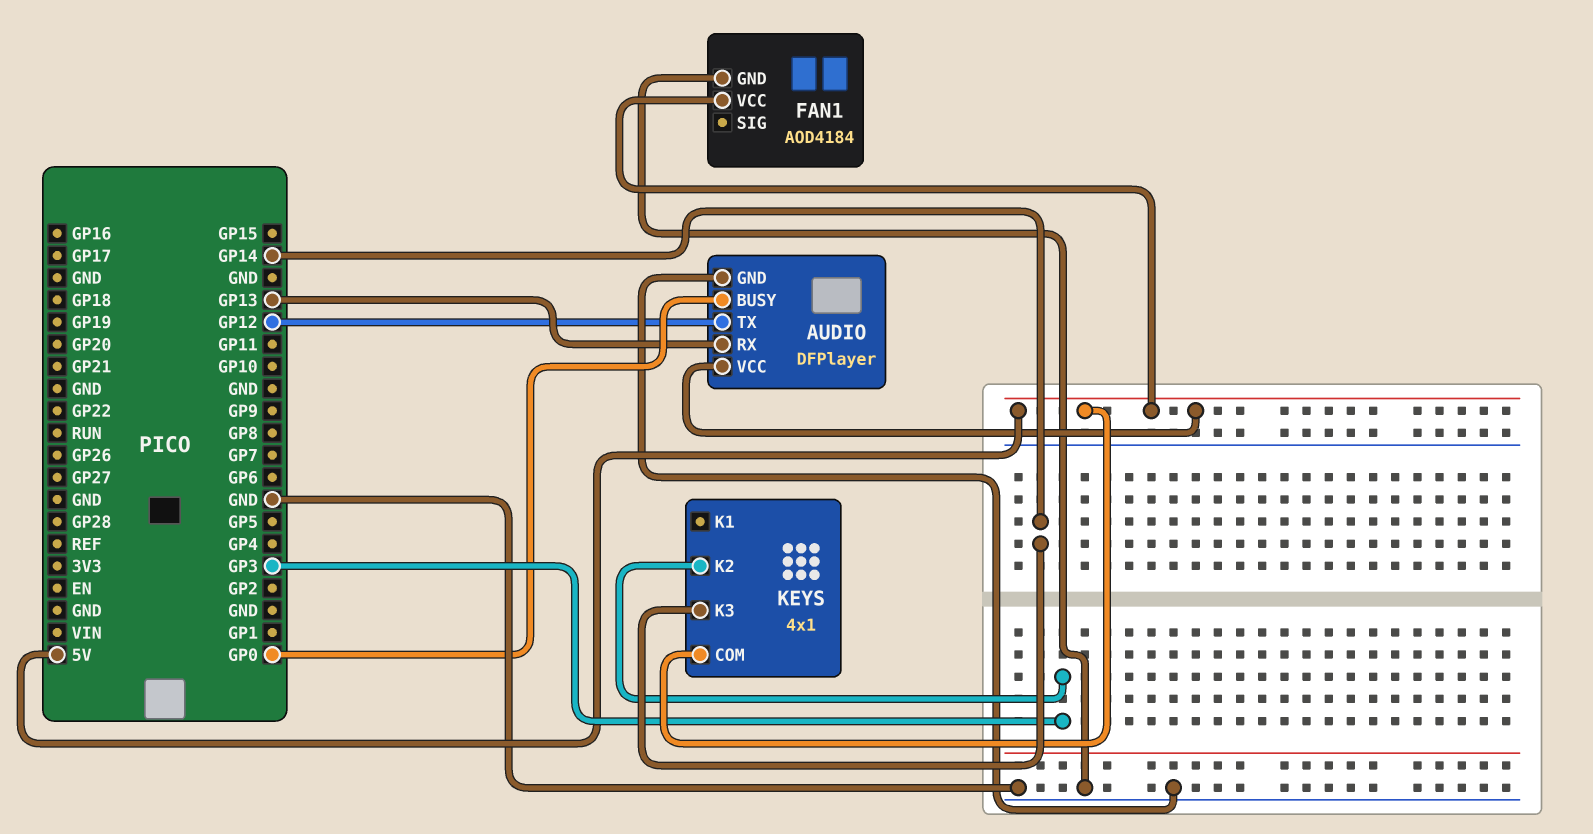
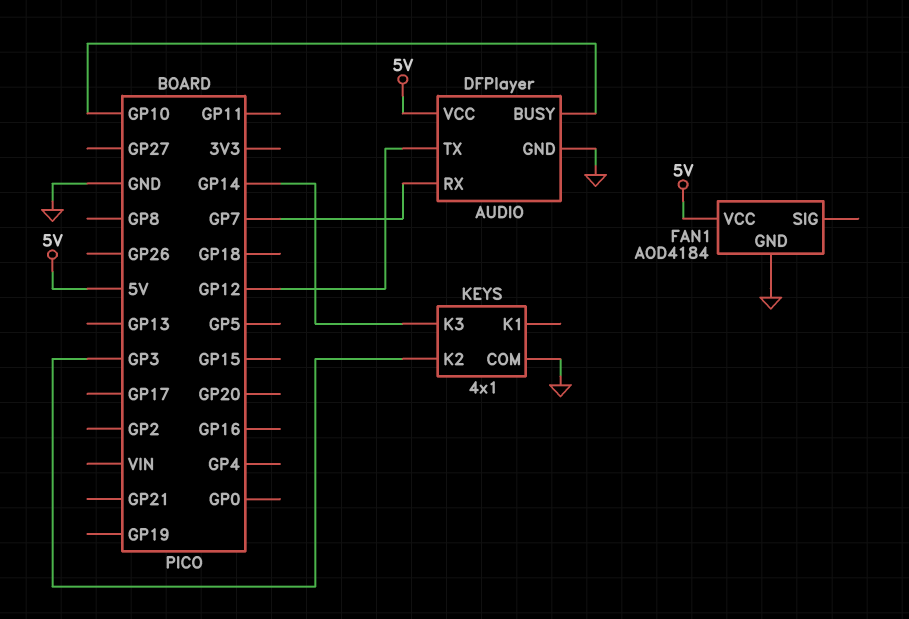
AUDIO pin BUSY: GP0 -> GP10
AUDIO pin RX: GP13 -> GP7
KEYS pin COM: 5V -> GND

